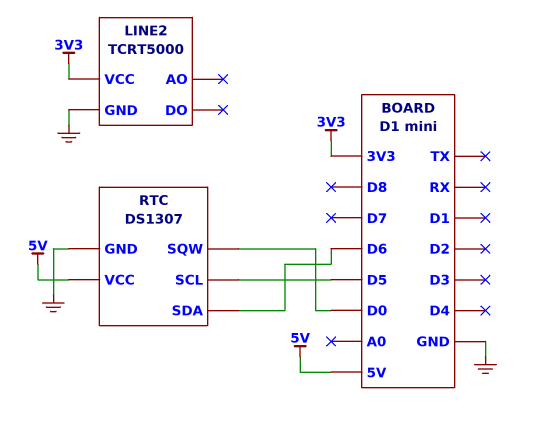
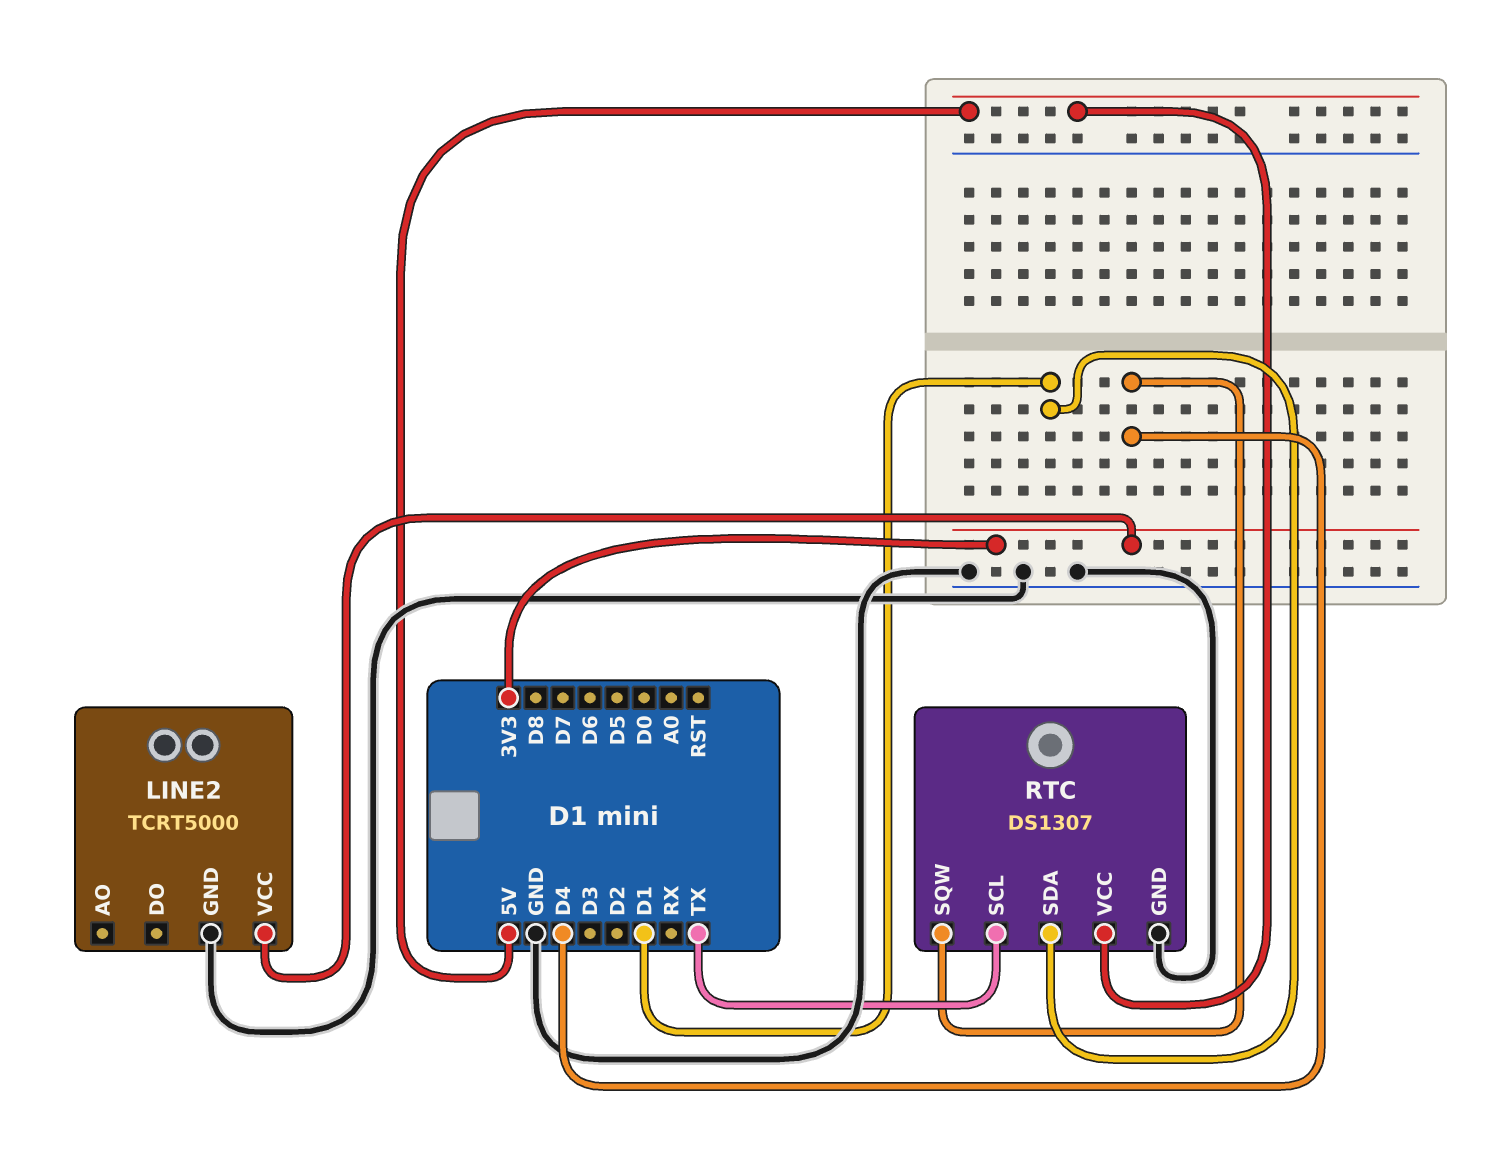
RTC pin SCL: D5 -> TX
RTC pin SDA: D6 -> D1
RTC pin SQW: D0 -> D4

